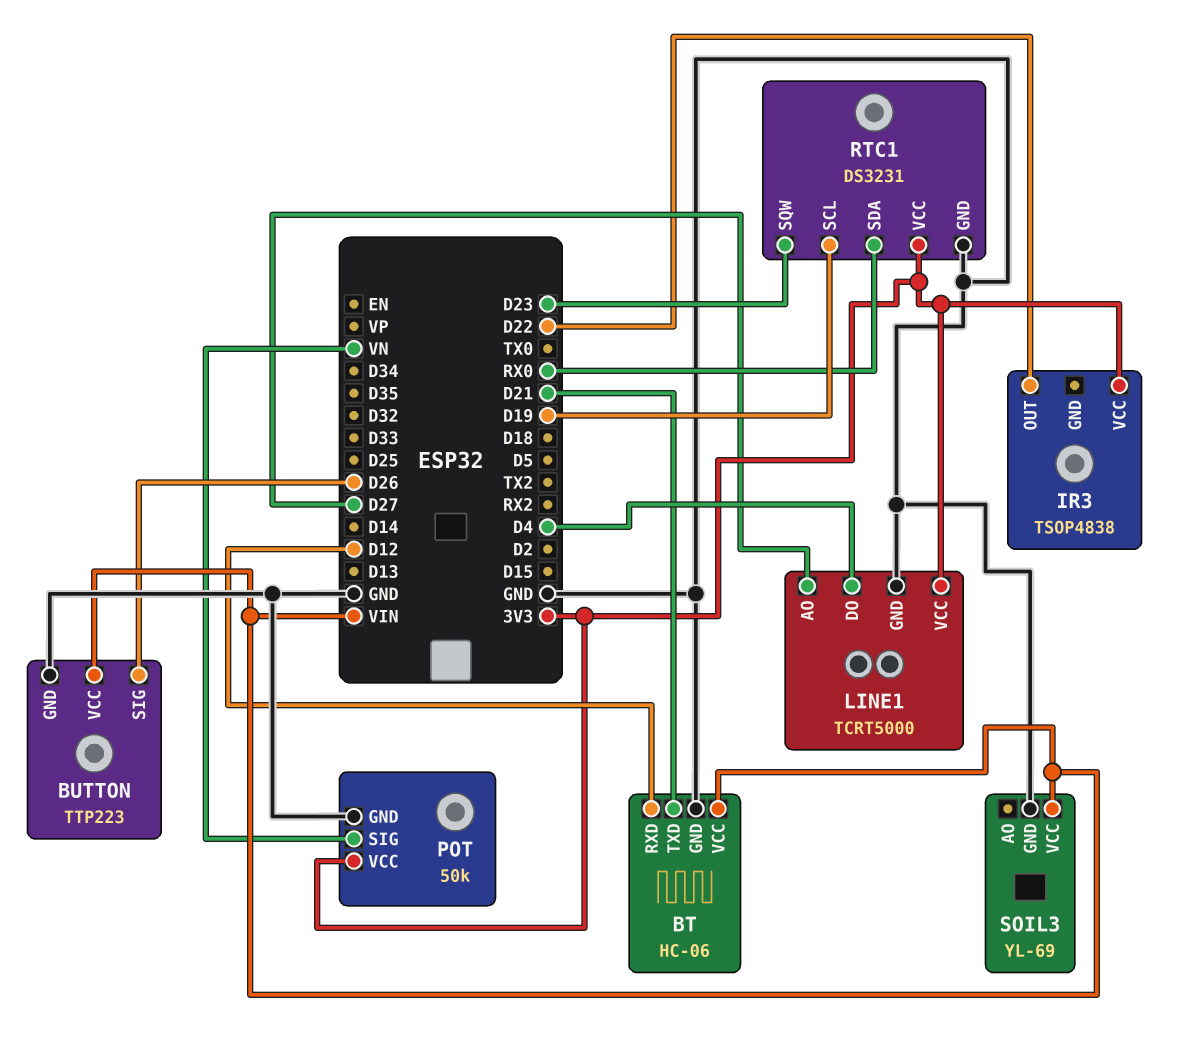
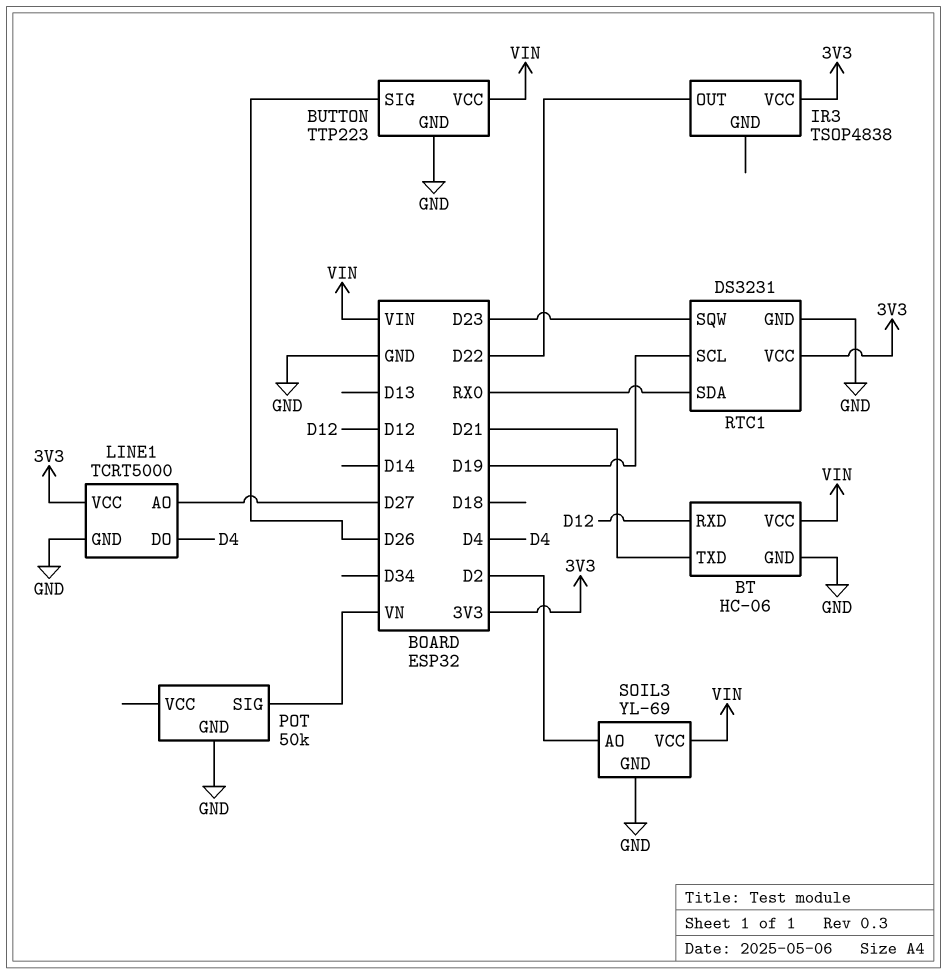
POT pin VCC: 3V3 -> none
SOIL3 pin AO: none -> D2

